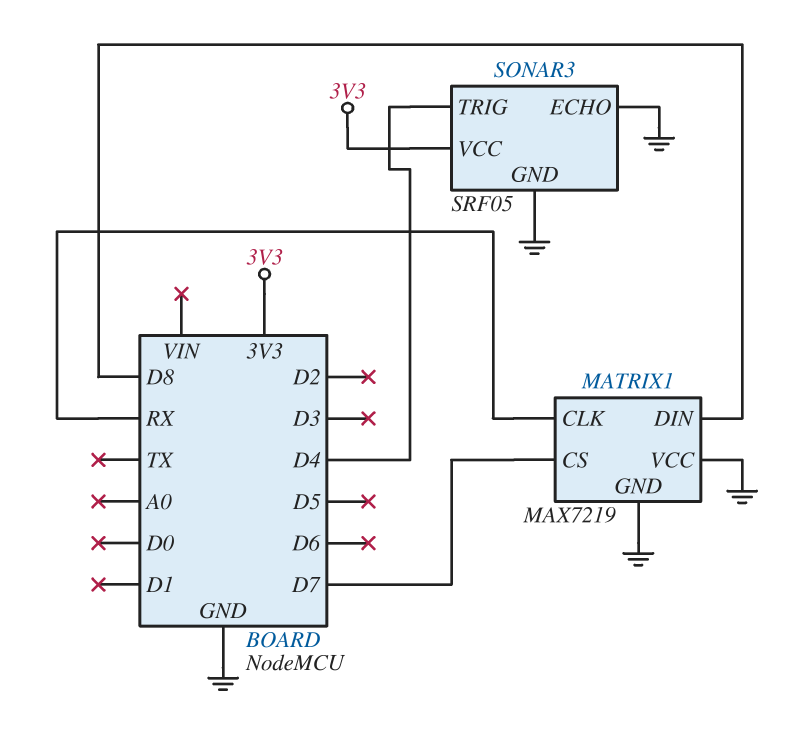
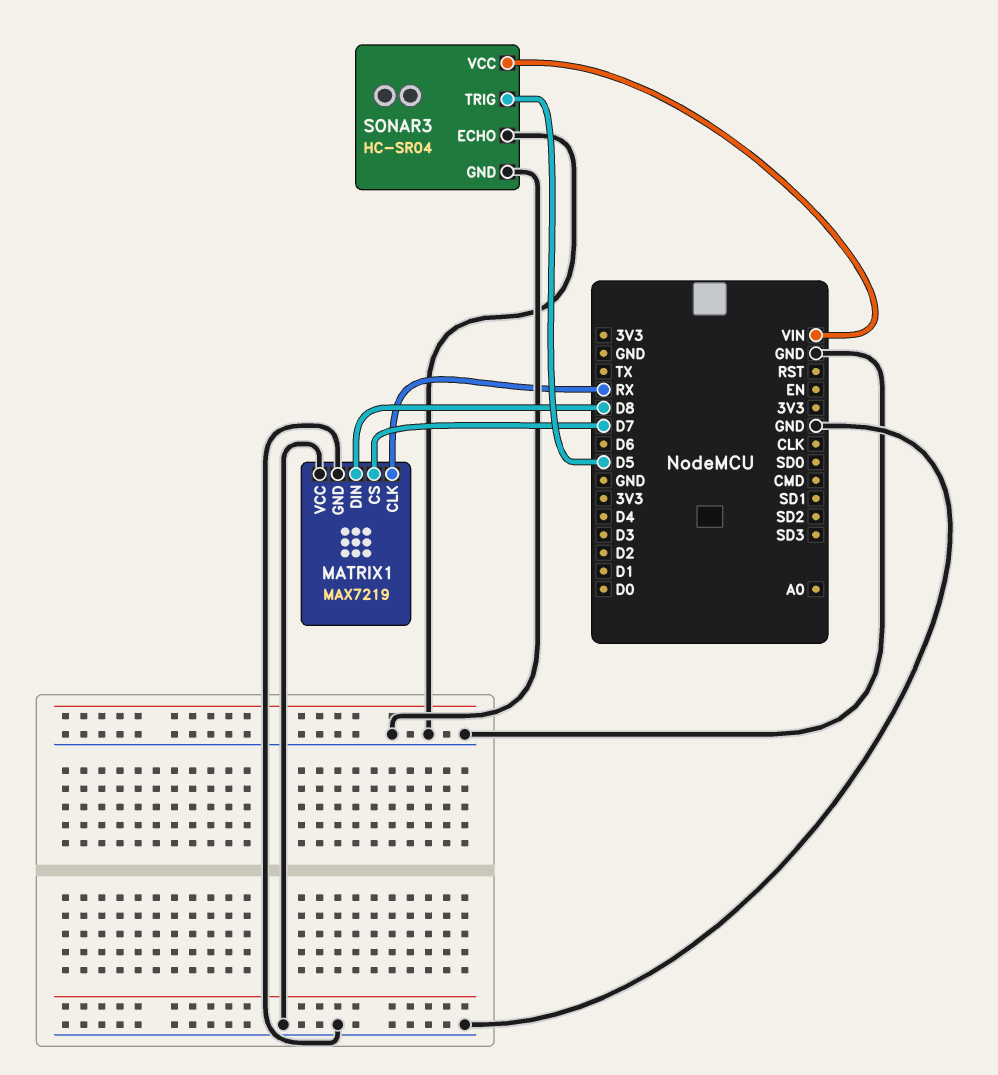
SONAR3: SRF05 -> HC-SR04
SONAR3 pin TRIG: D4 -> D5
SONAR3 pin VCC: 3V3 -> VIN

